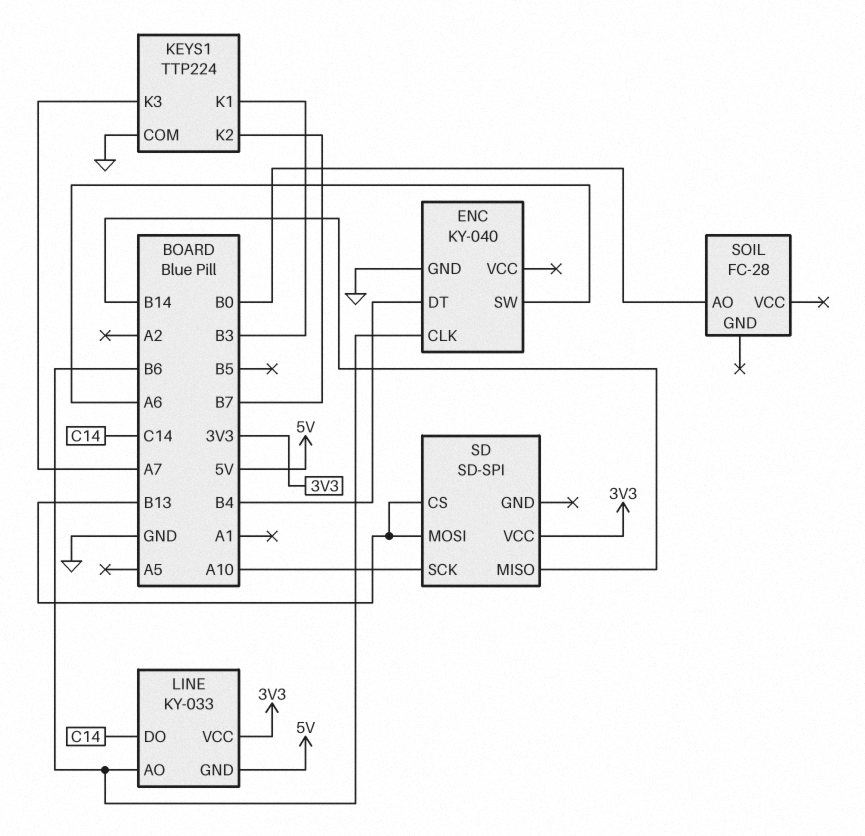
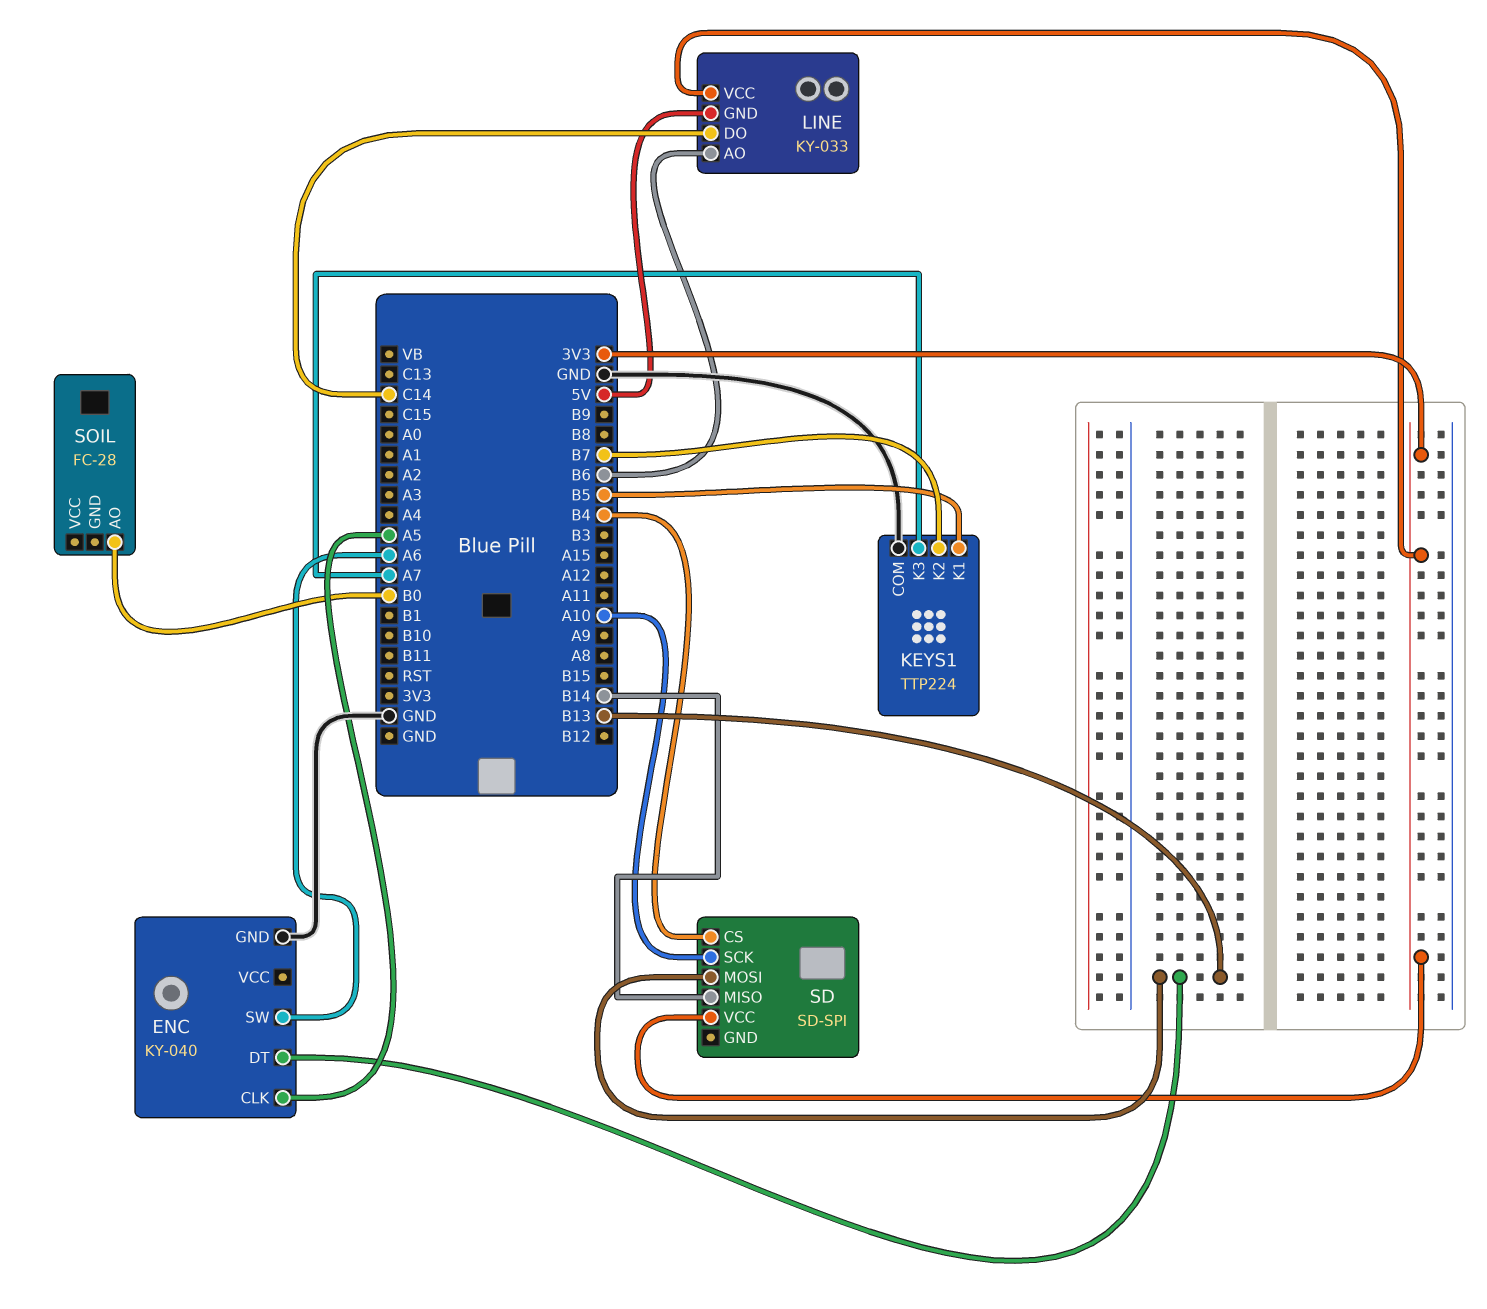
ENC pin CLK: B6 -> A5
ENC pin DT: B4 -> B13
KEYS1 pin K1: B3 -> B5
SD pin CS: B13 -> B4

